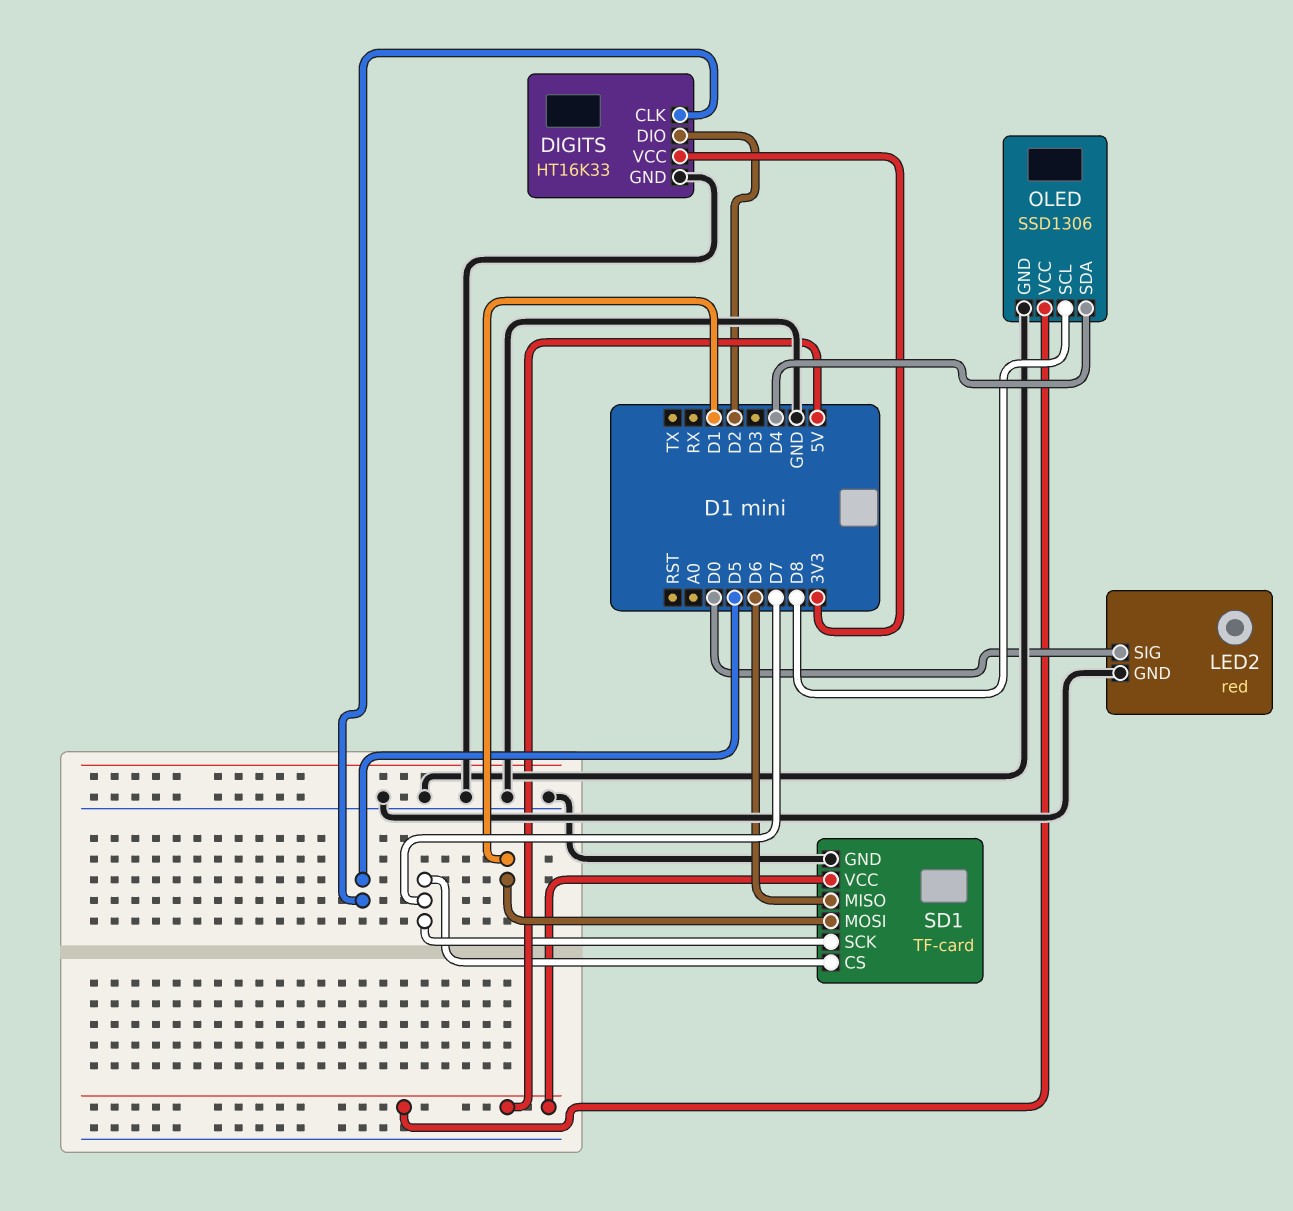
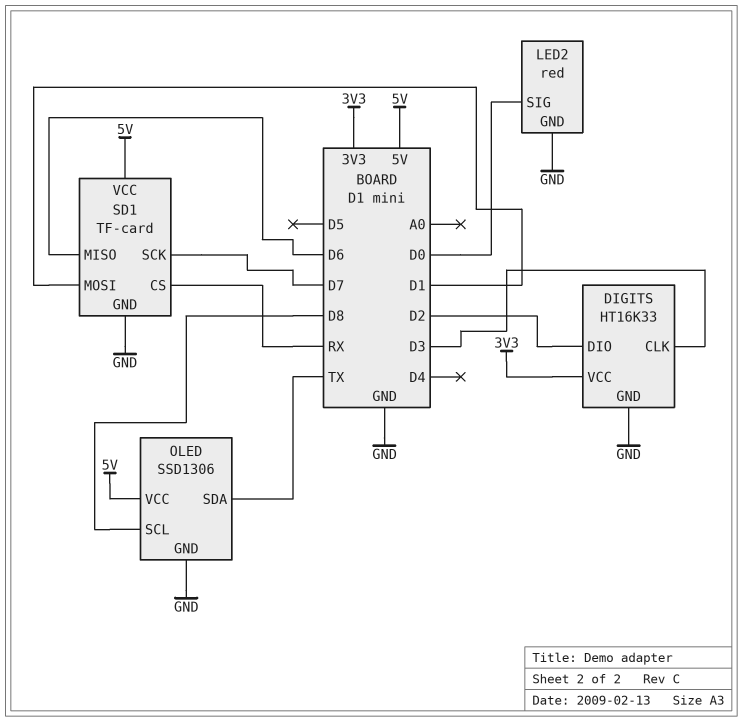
DIGITS pin CLK: D5 -> D3
OLED pin SDA: D4 -> TX
SD1 pin CS: D7 -> RX

